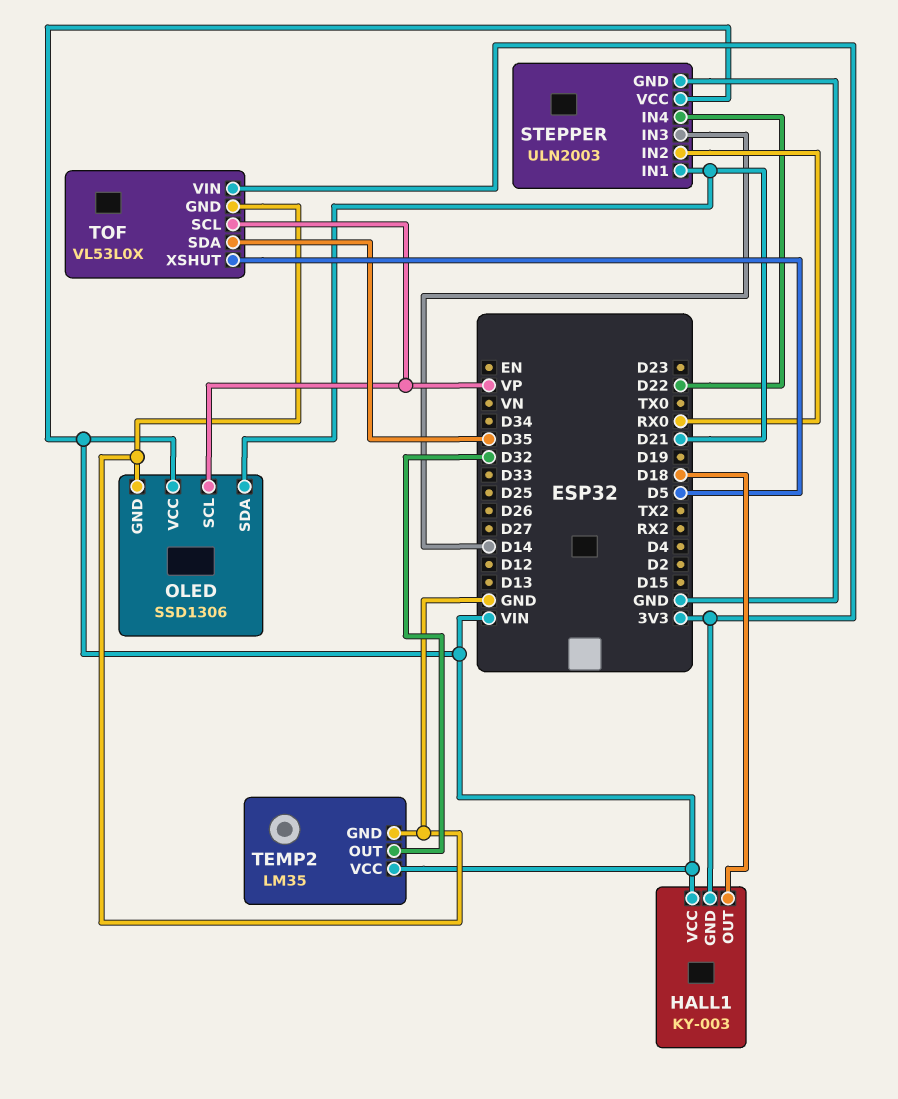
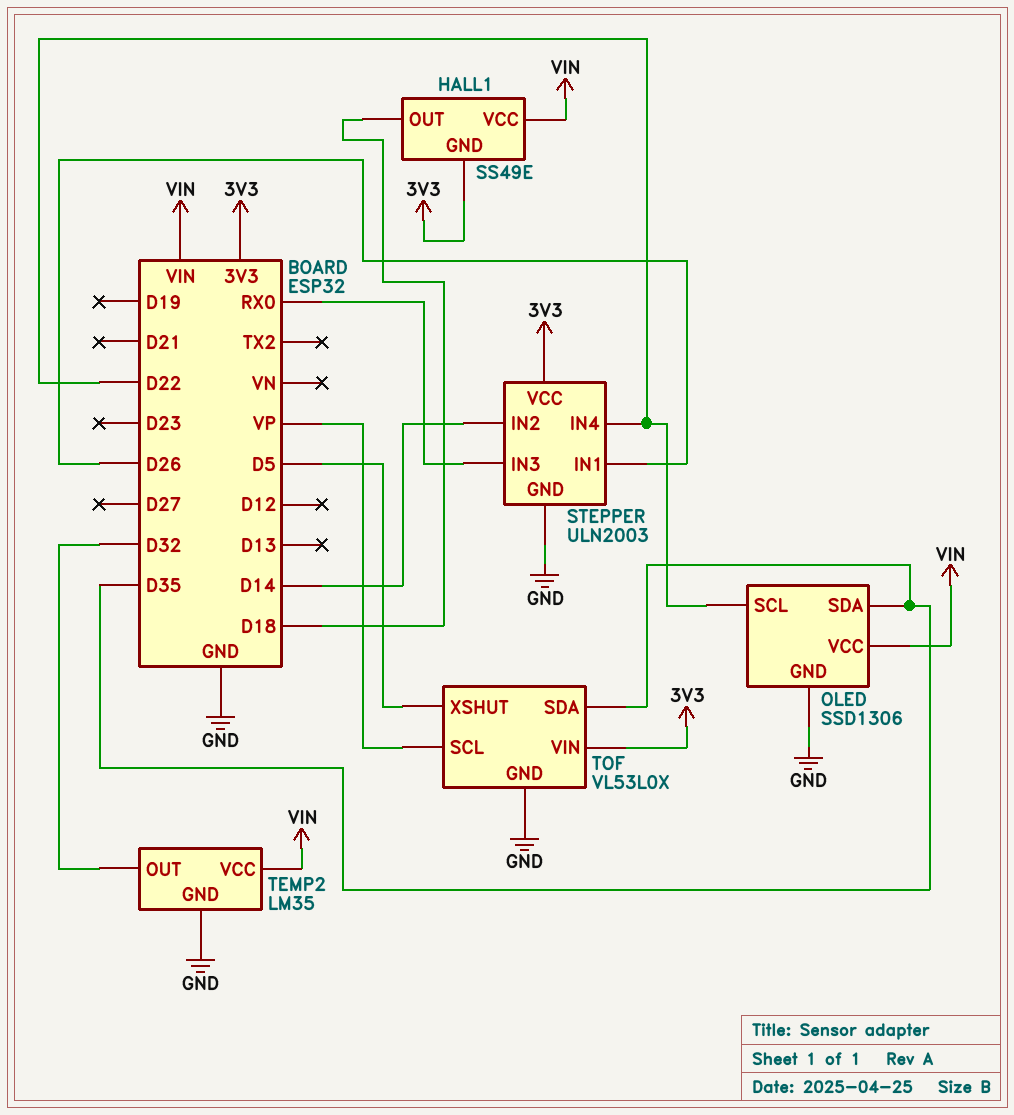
HALL1: KY-003 -> SS49E
OLED pin SCL: VP -> D22
OLED pin SDA: D21 -> D35
STEPPER pin IN1: D21 -> D26
STEPPER pin IN2: RX0 -> D14
STEPPER pin IN3: D14 -> RX0
STEPPER pin VCC: VIN -> 3V3

